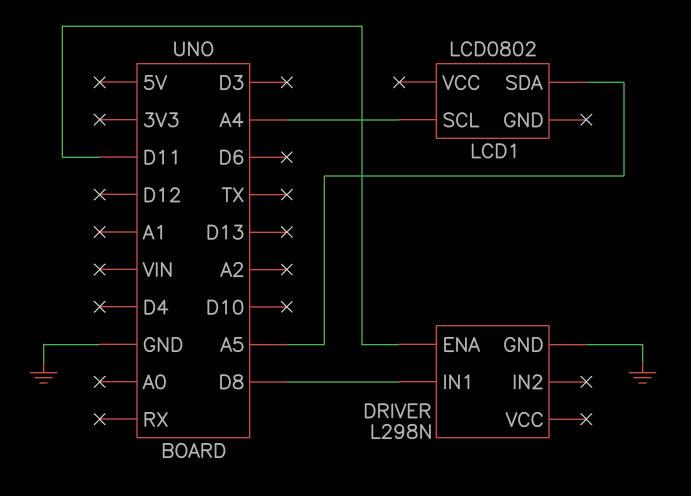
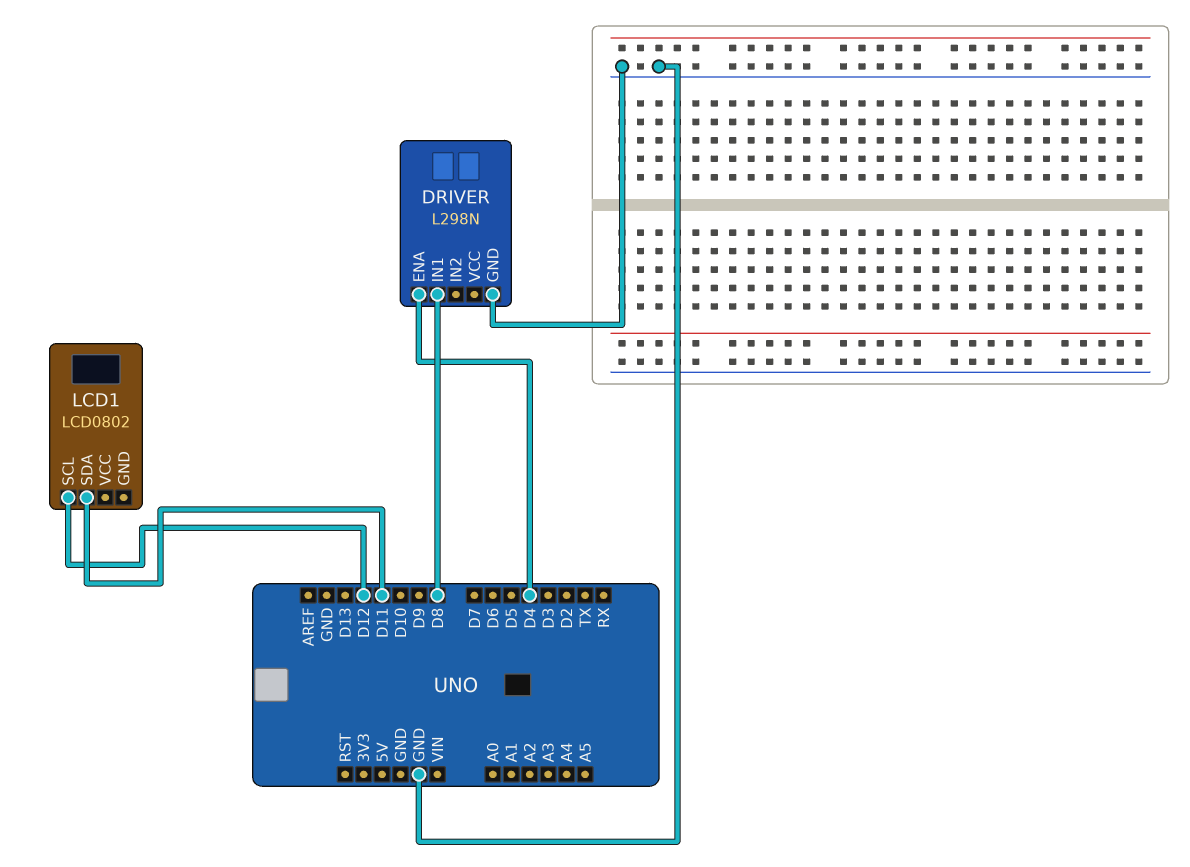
DRIVER pin ENA: D11 -> D4
LCD1 pin SCL: A4 -> D12
LCD1 pin SDA: A5 -> D11

